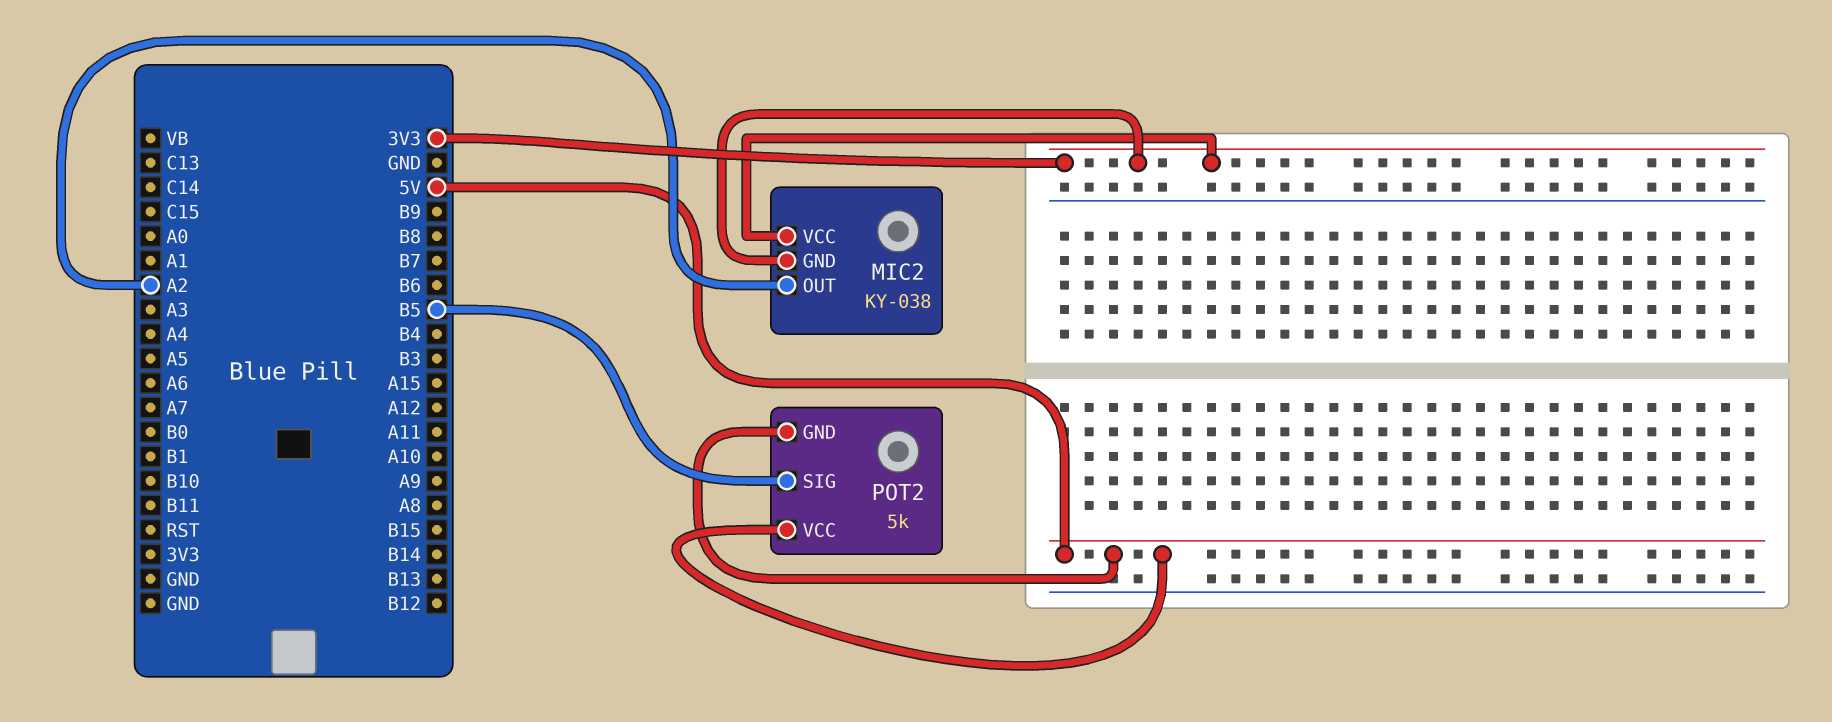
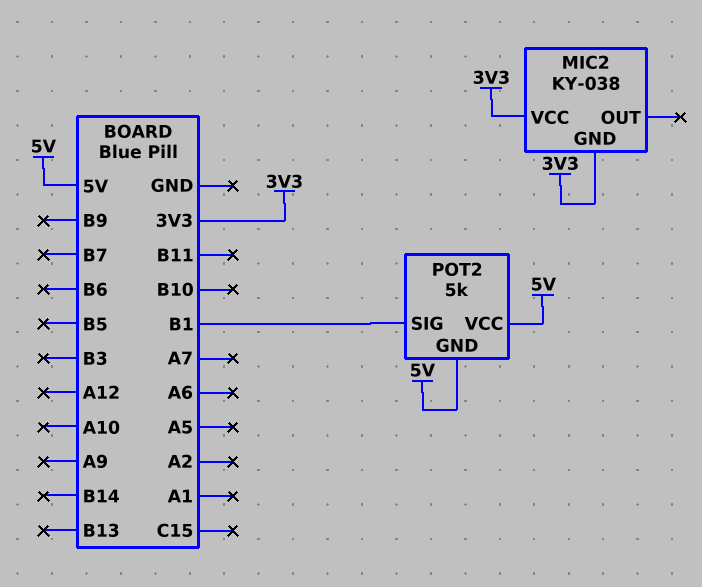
MIC2 pin OUT: A2 -> none
POT2 pin SIG: B5 -> B1

